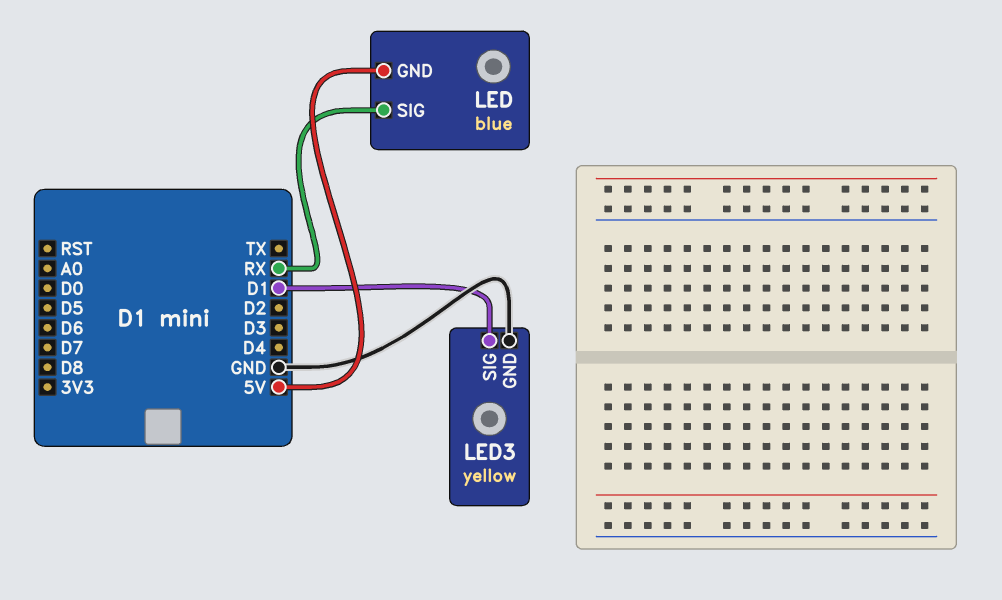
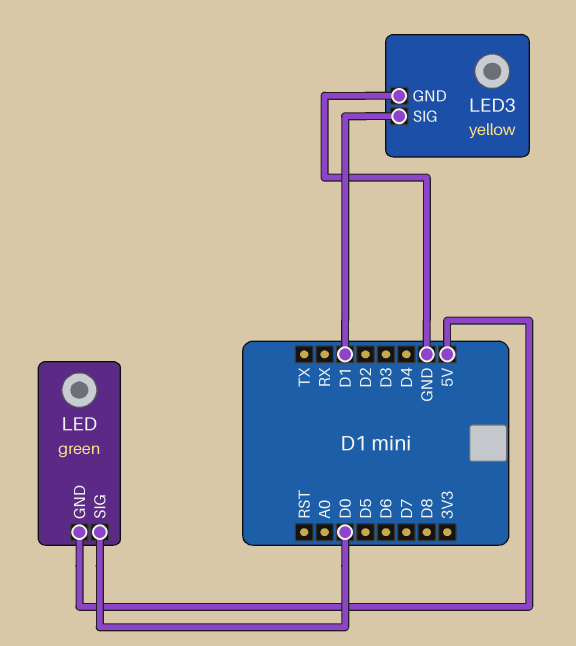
LED: blue -> green
LED pin SIG: RX -> D0

